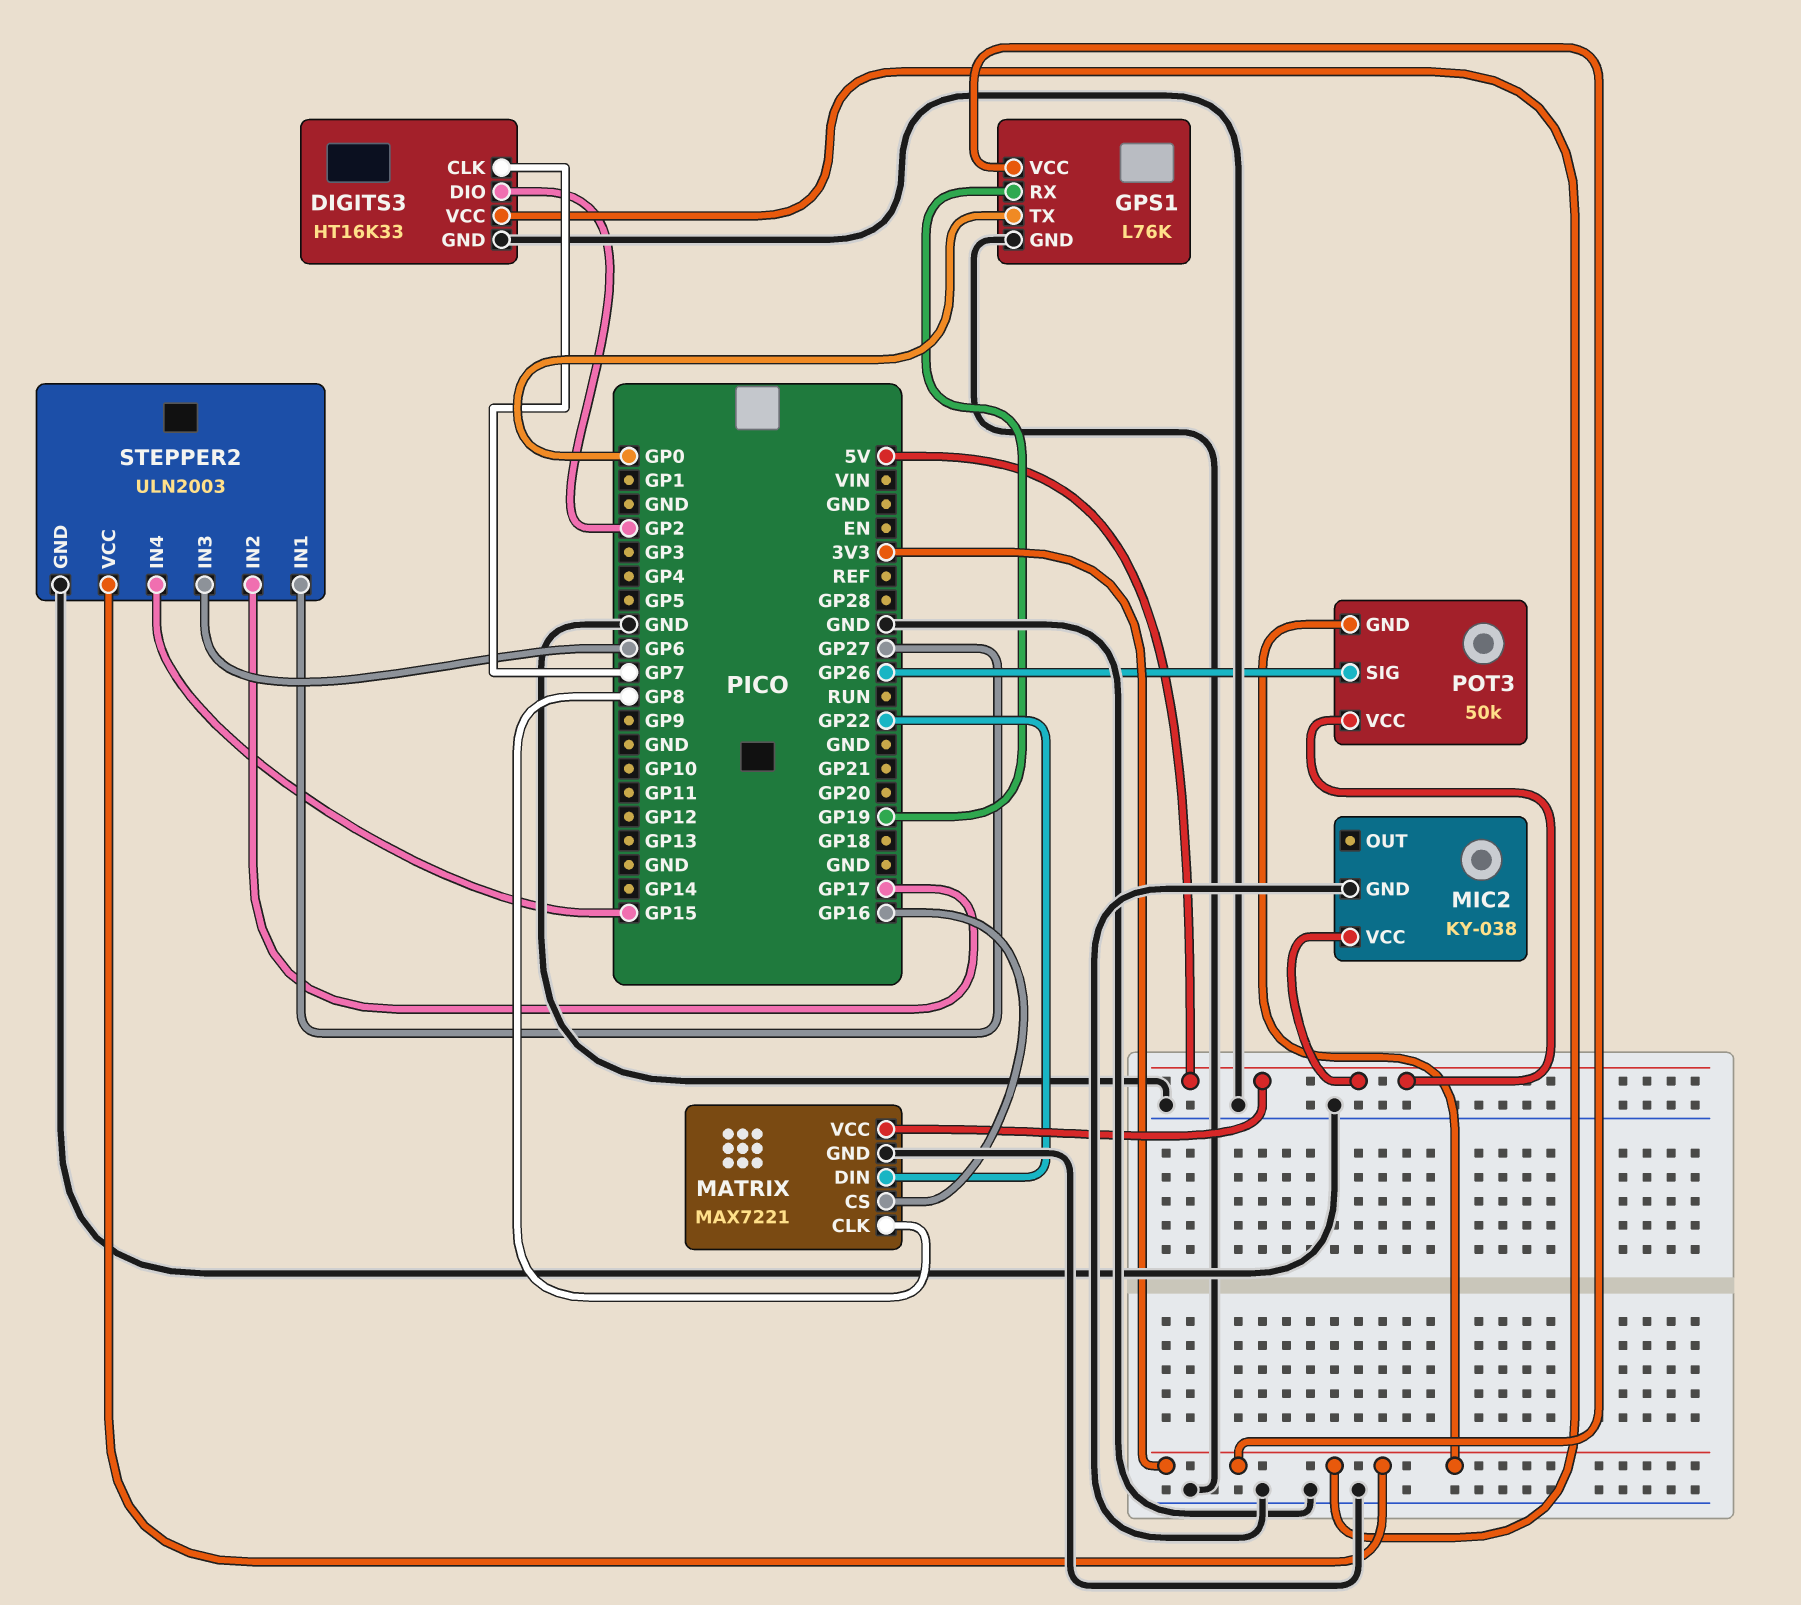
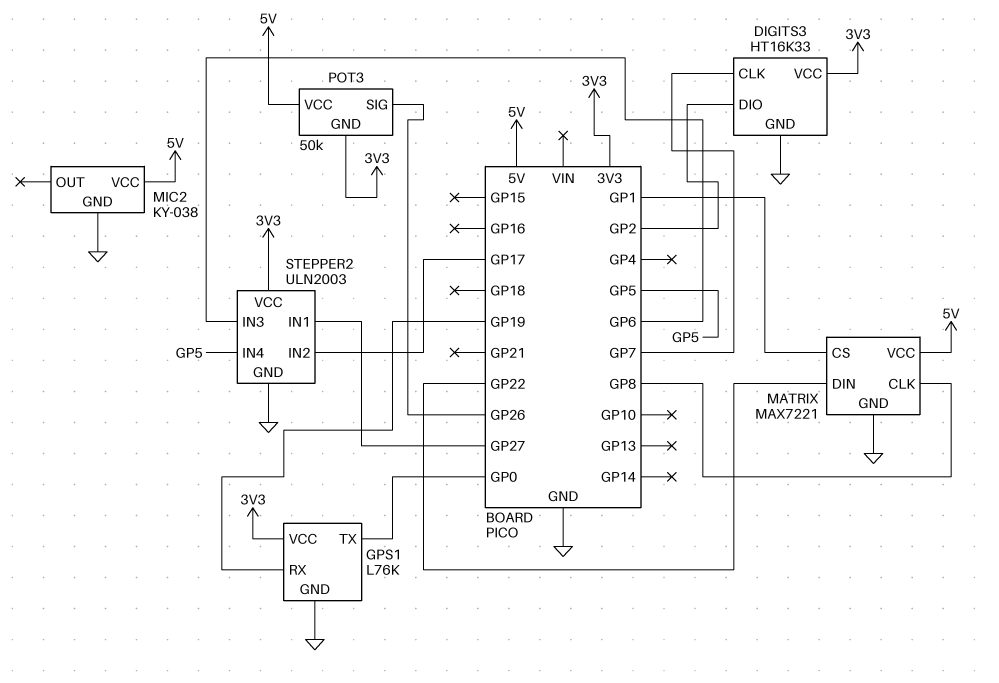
MATRIX pin CS: GP16 -> GP1
STEPPER2 pin IN4: GP15 -> GP5

